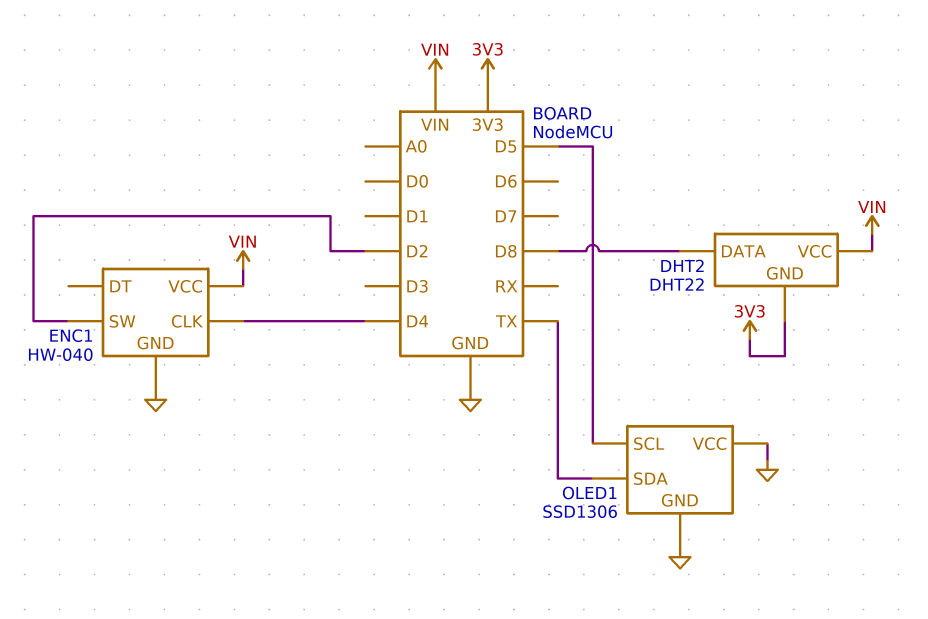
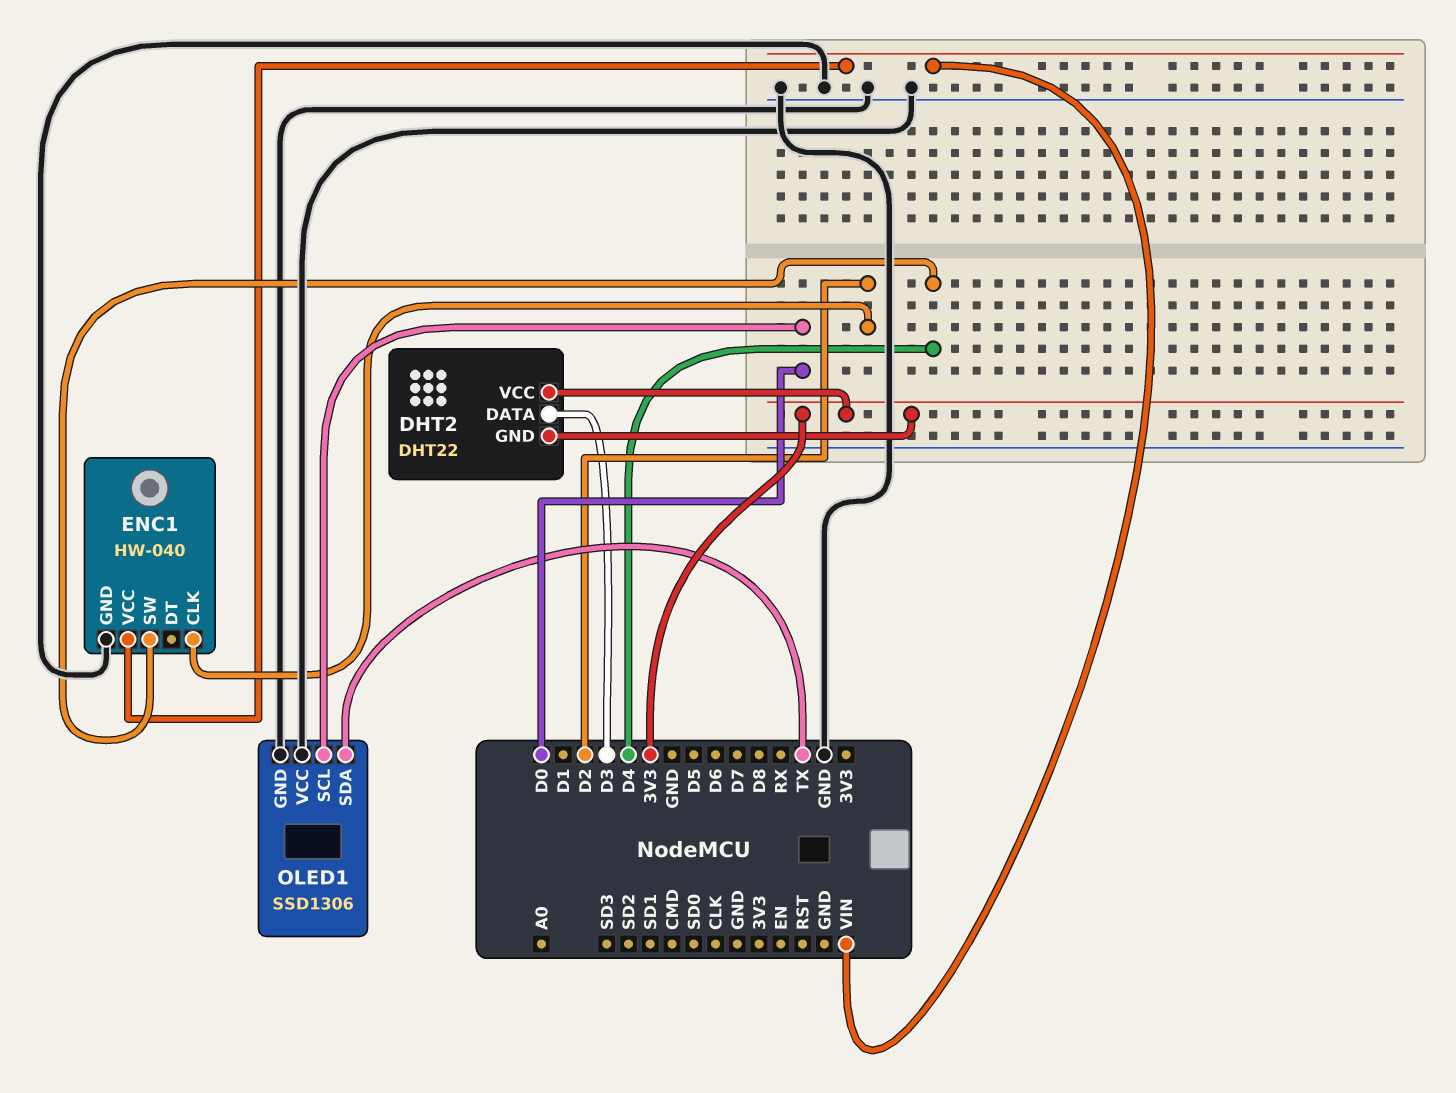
DHT2 pin DATA: D8 -> D3
DHT2 pin VCC: VIN -> 3V3
ENC1 pin CLK: D4 -> D2
ENC1 pin SW: D2 -> D4
OLED1 pin SCL: D5 -> D0

